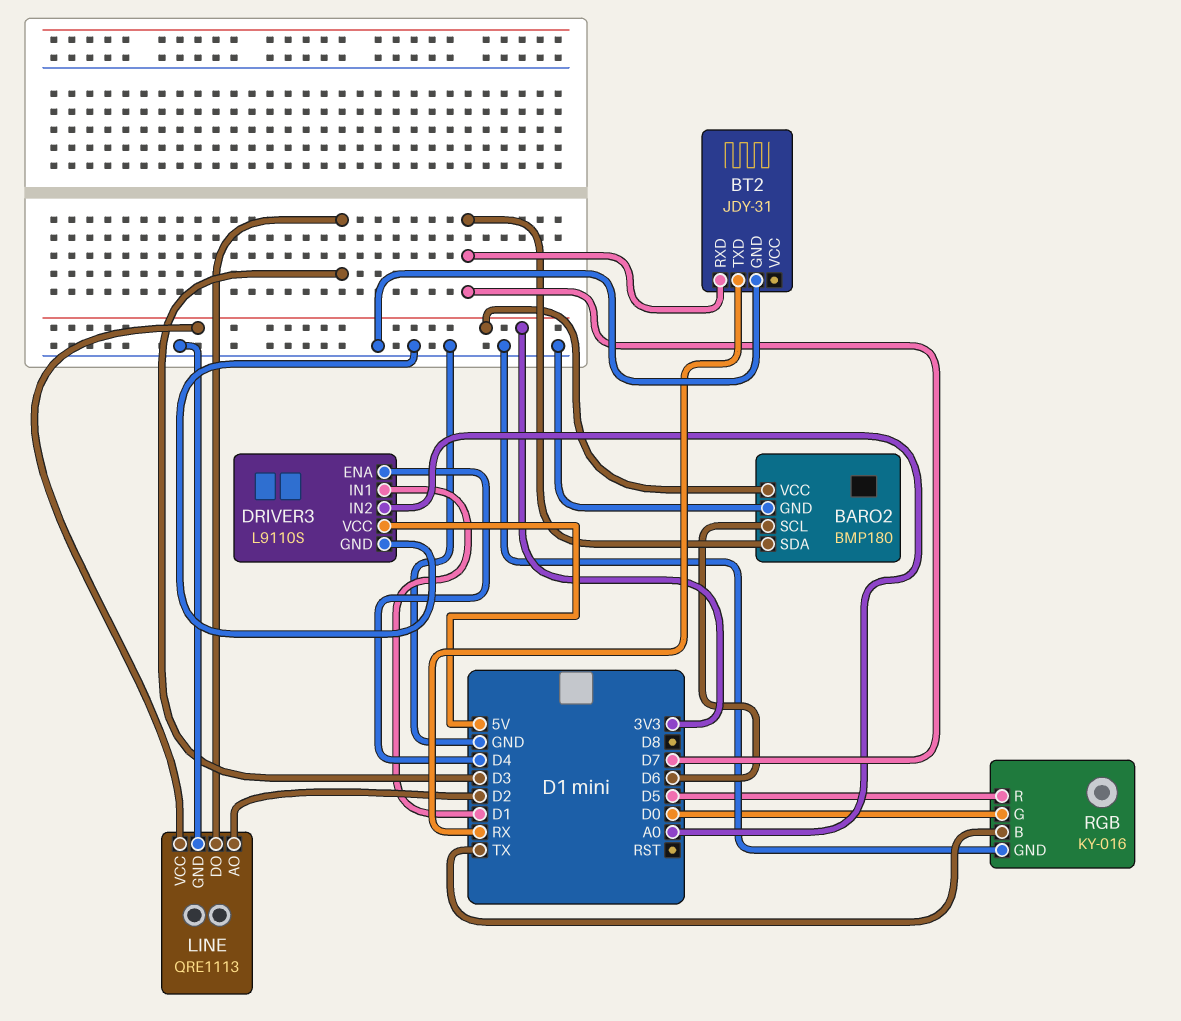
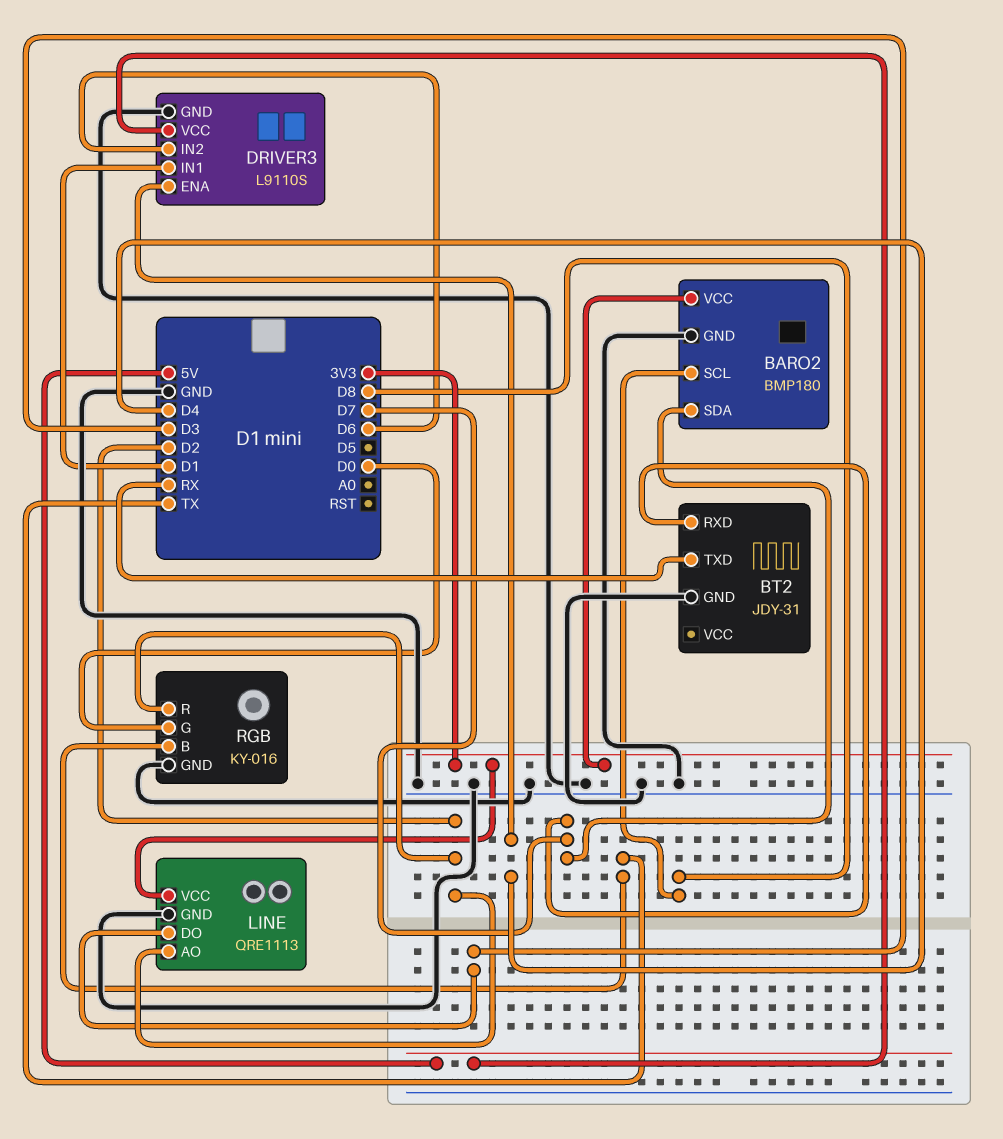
BARO2 pin SCL: D6 -> D8
DRIVER3 pin IN2: A0 -> D6
RGB pin R: D5 -> D2

